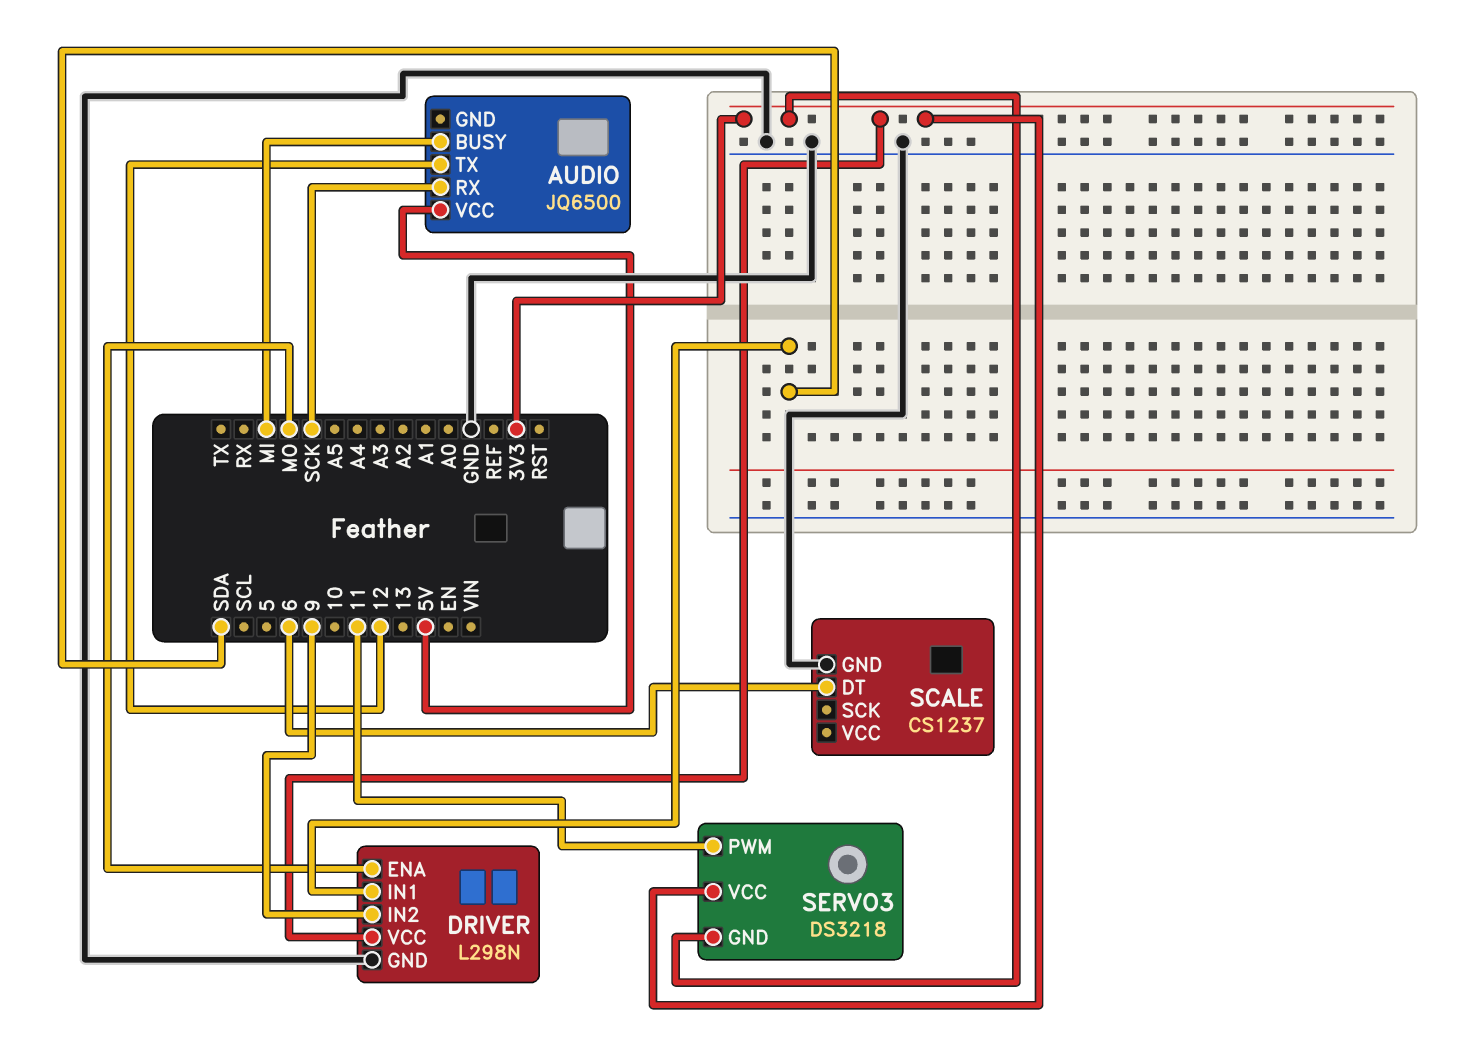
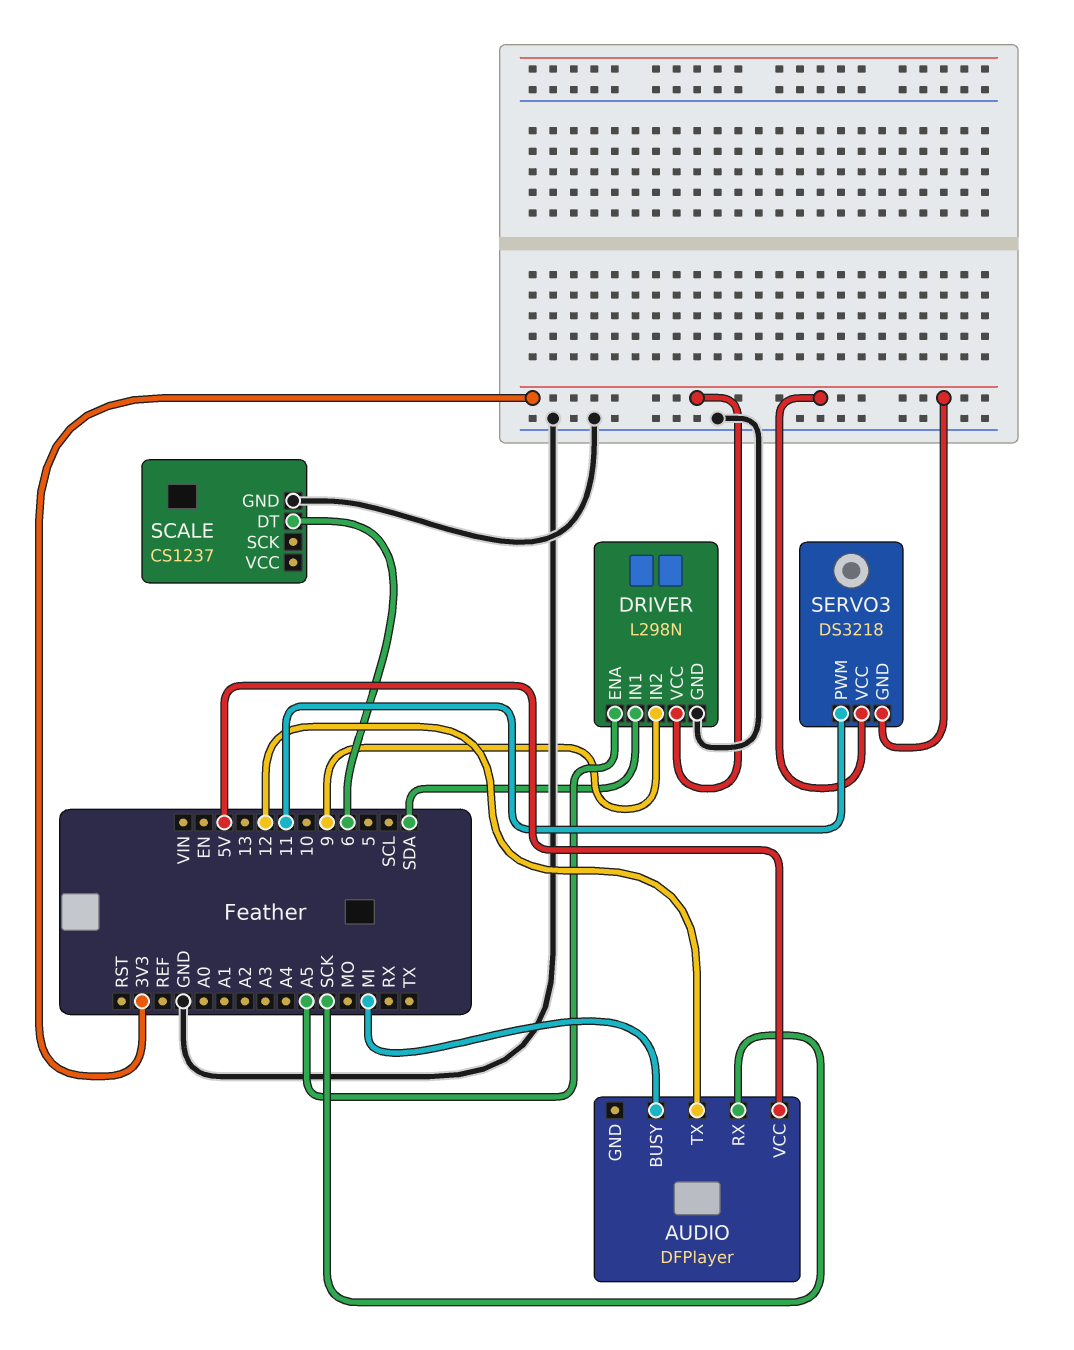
AUDIO: JQ6500 -> DFPlayer
DRIVER pin ENA: MO -> A5

